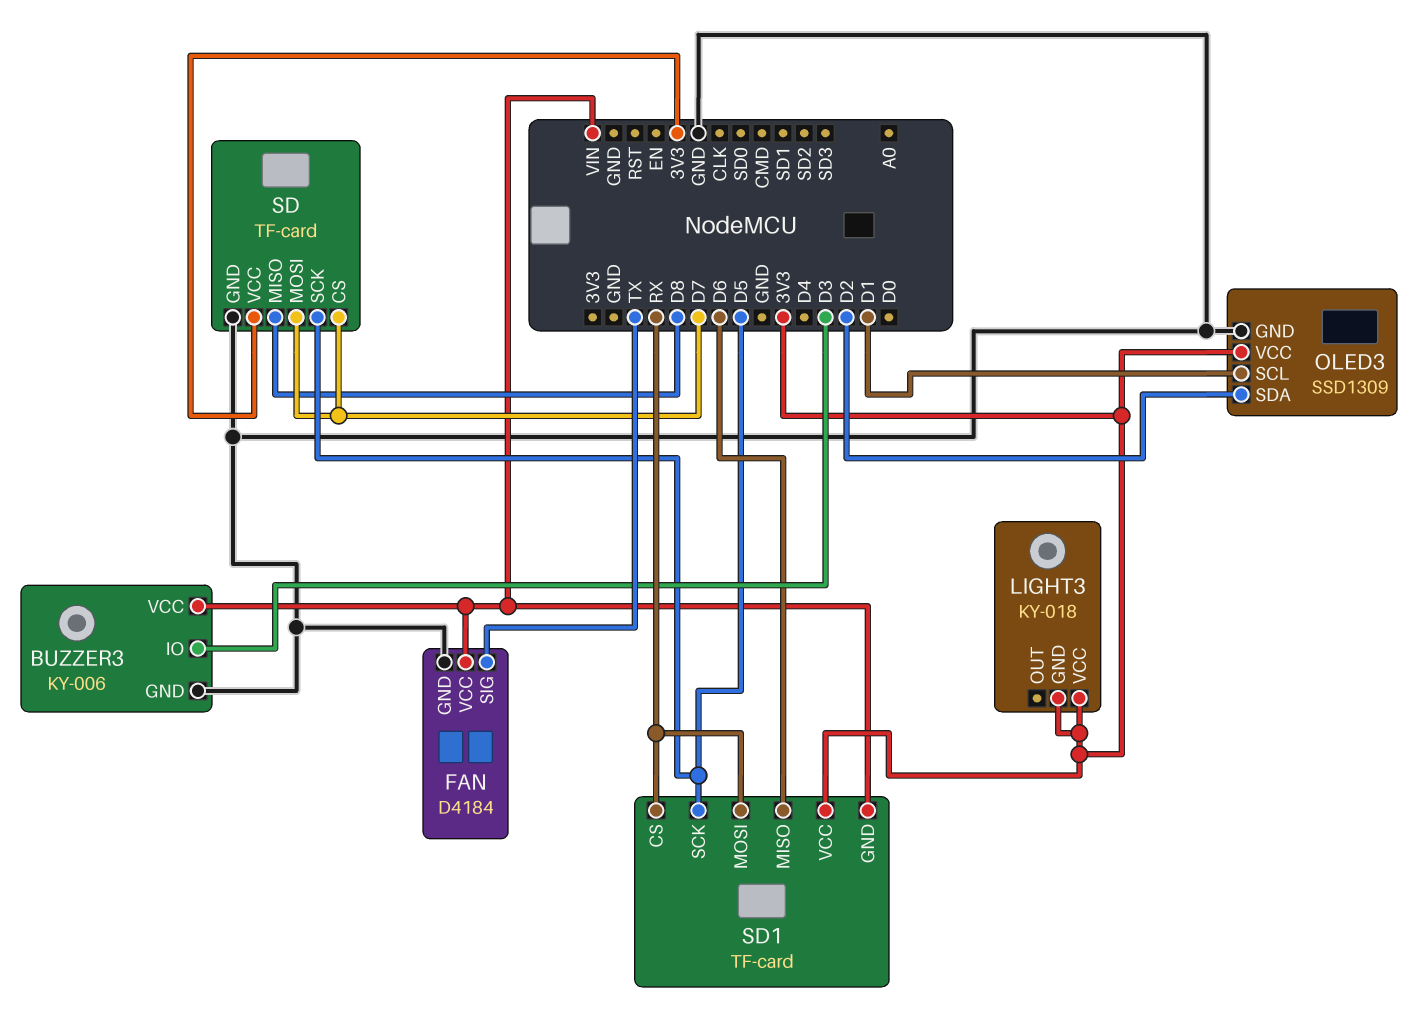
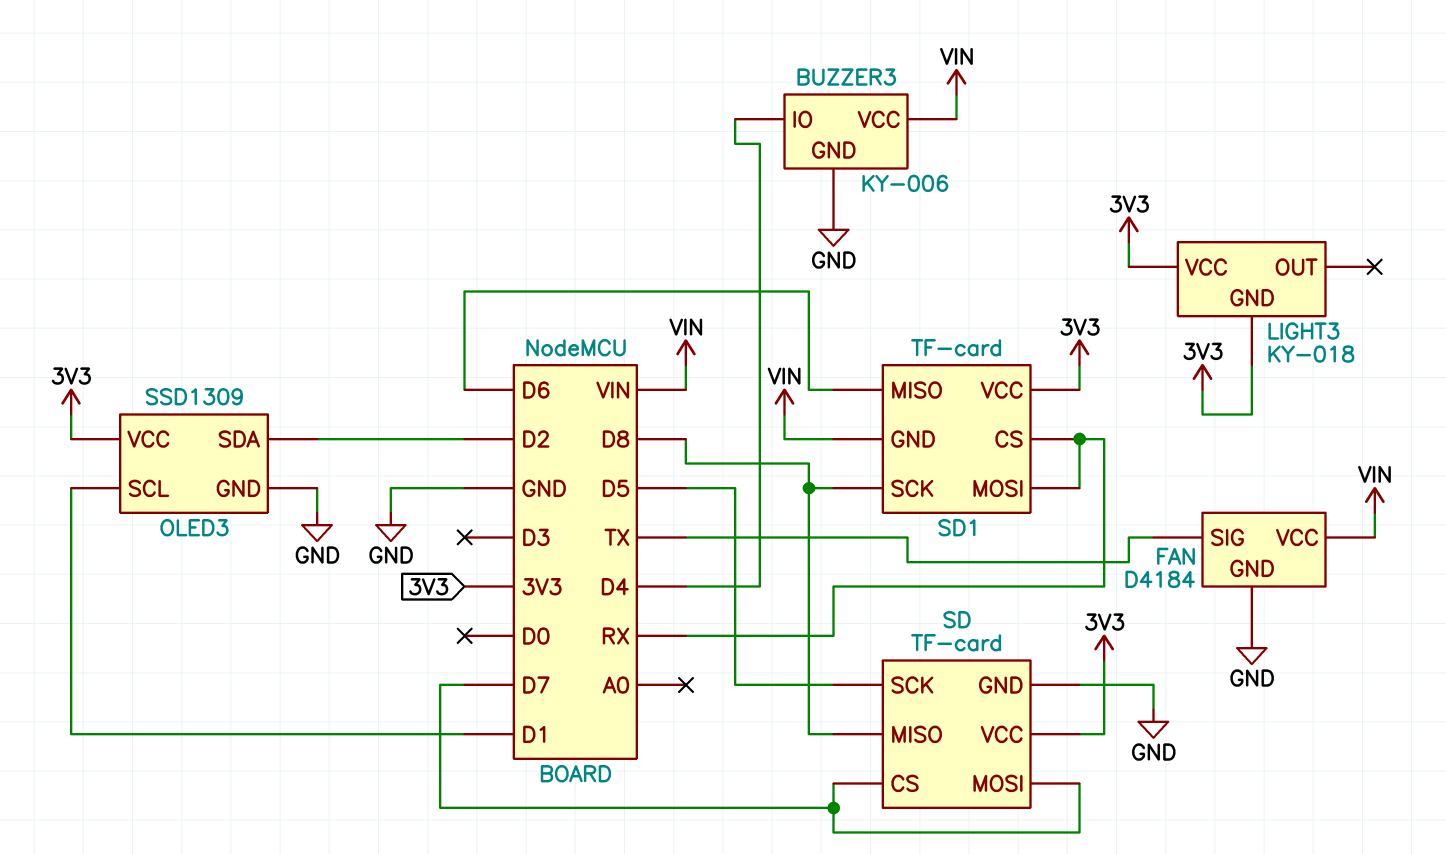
BUZZER3 pin IO: D3 -> D4
SD1 pin SCK: D5 -> D8

